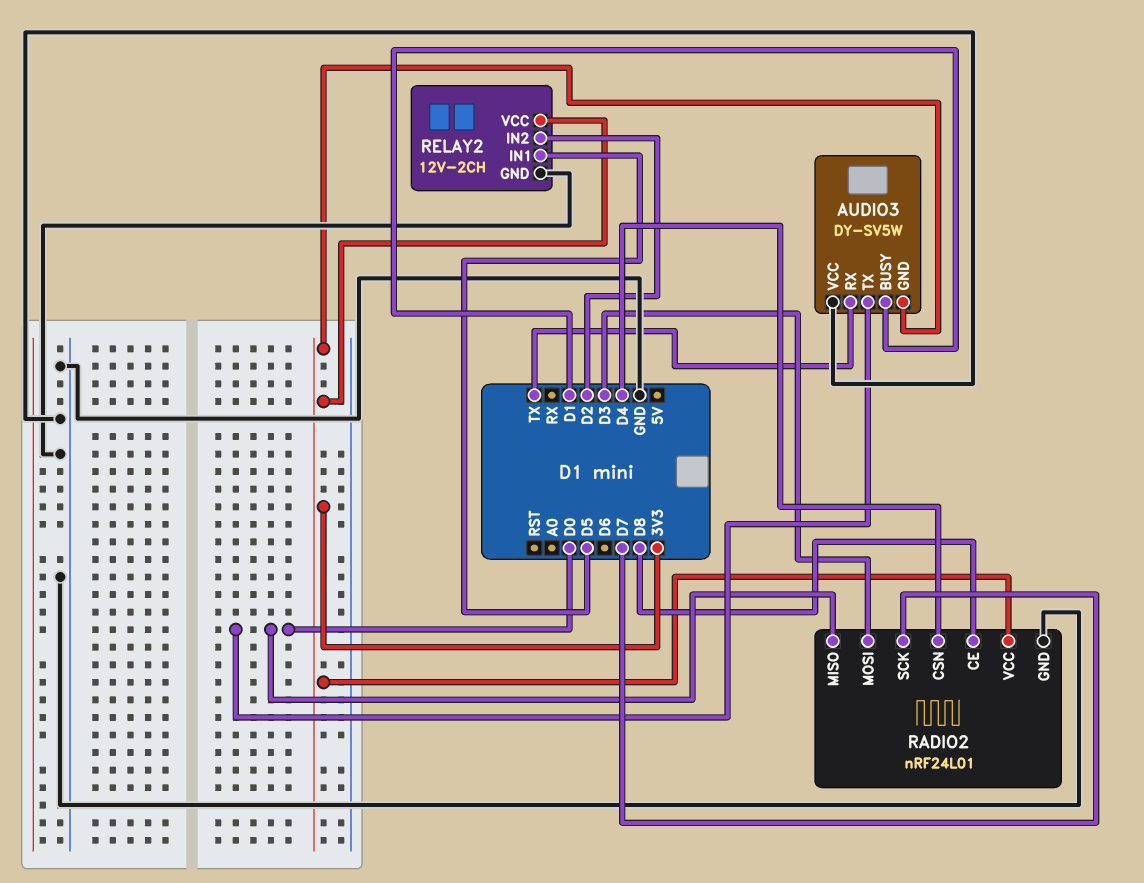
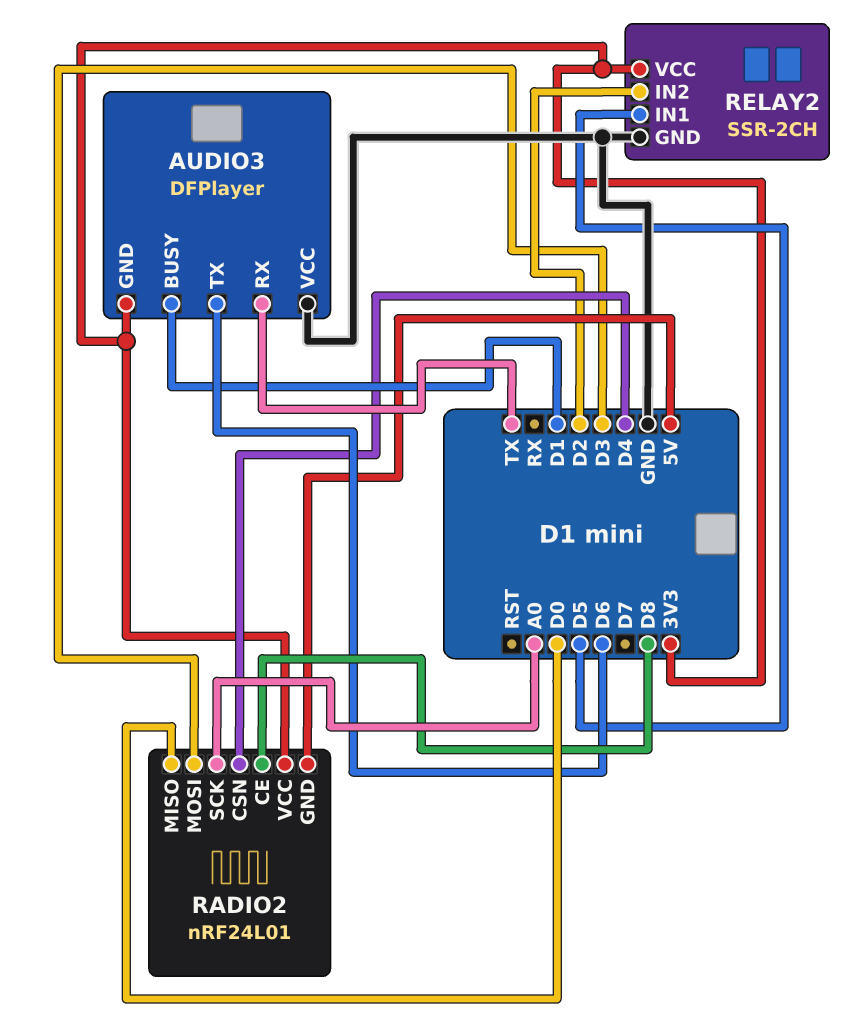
AUDIO3: DY-SV5W -> DFPlayer
AUDIO3 pin TX: D0 -> D6
RADIO2 pin GND: GND -> 5V
RADIO2 pin SCK: D7 -> A0
RELAY2: 12V-2CH -> SSR-2CH

